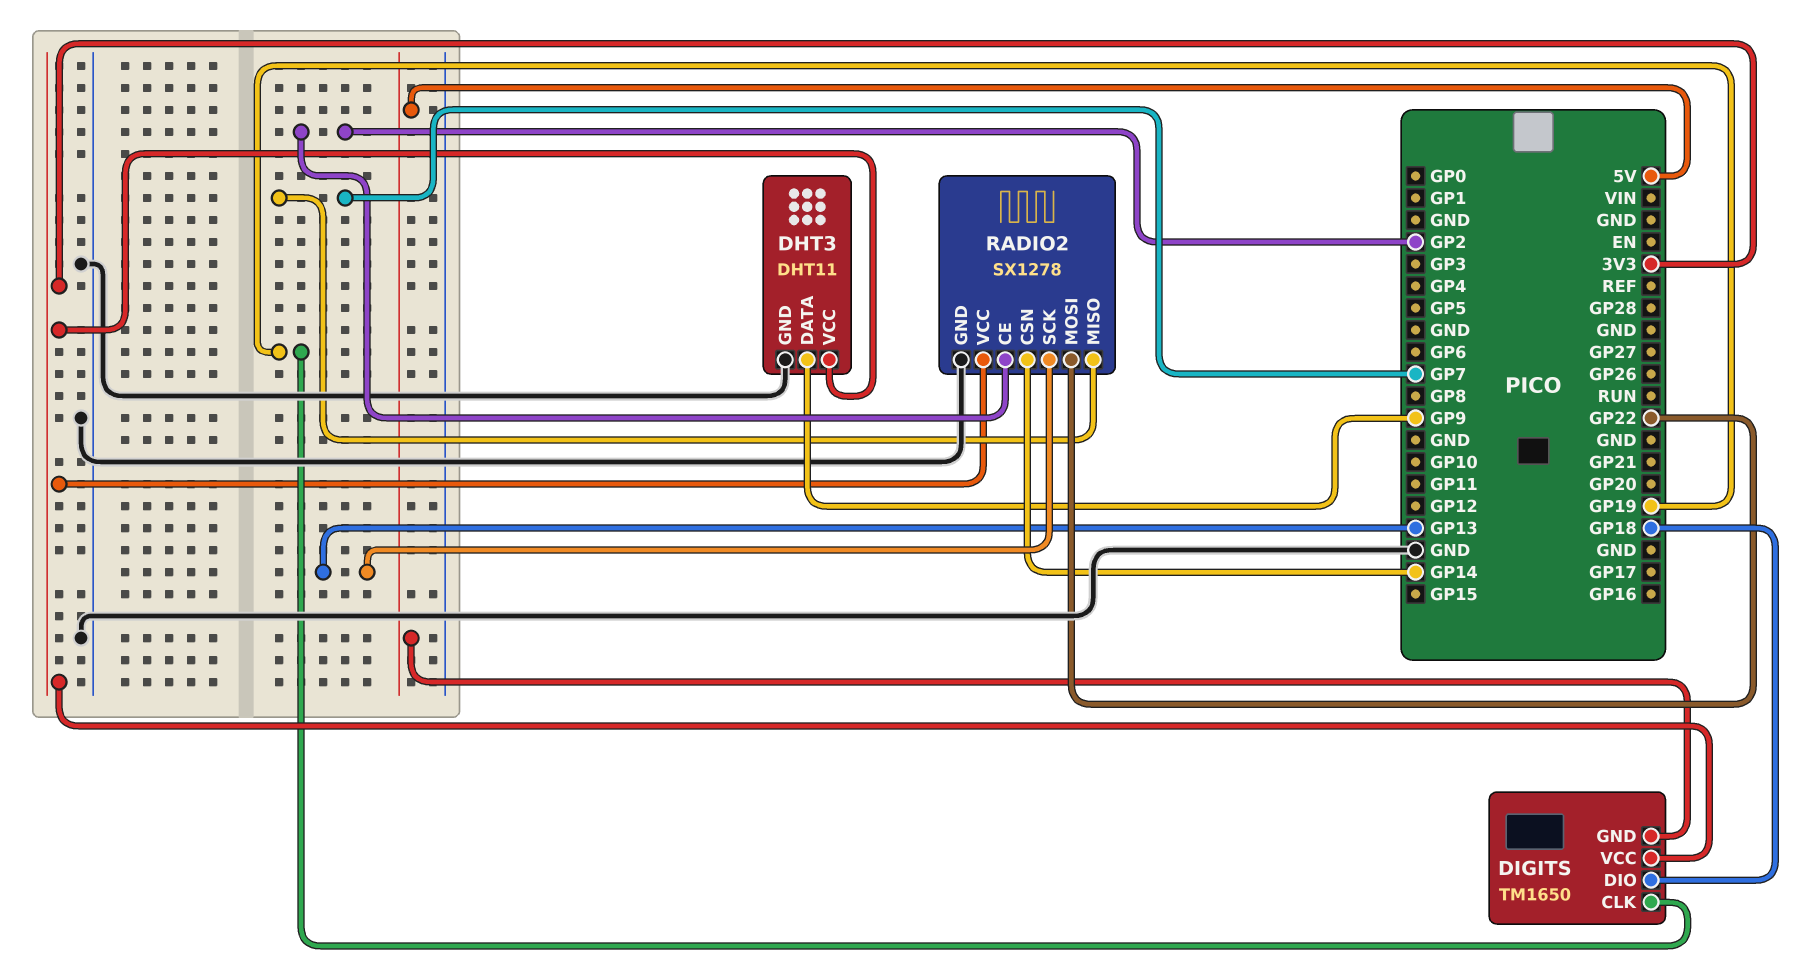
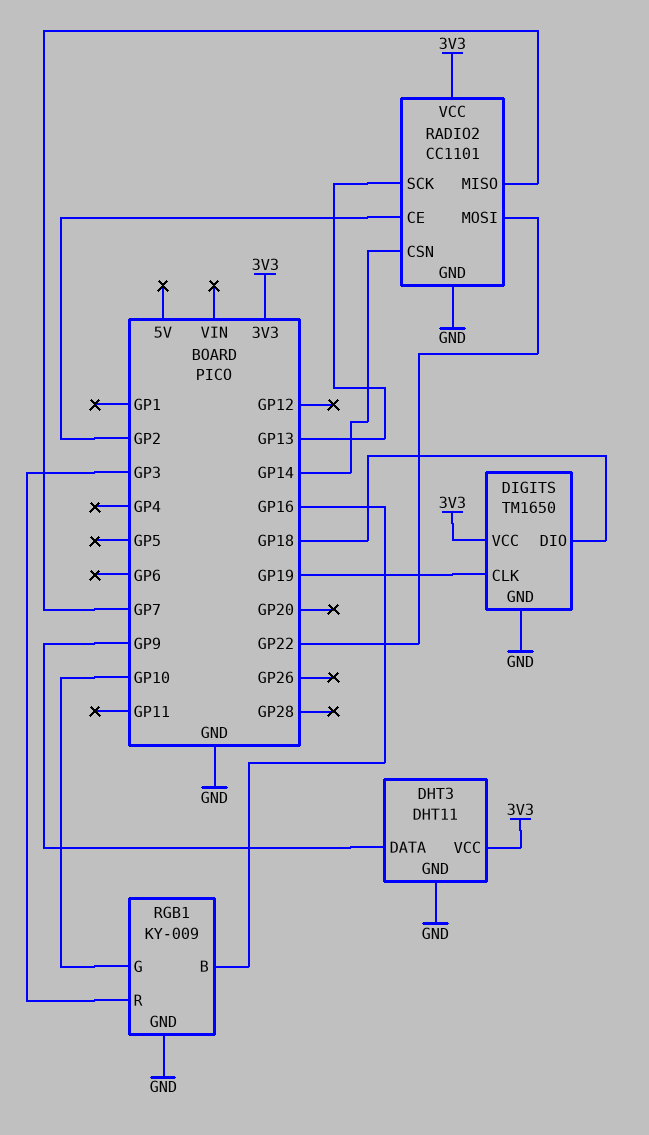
DIGITS pin GND: 5V -> GND
RADIO2: SX1278 -> CC1101
RGB1: none -> KY-009
RGB1 pin B: none -> GP16
RGB1 pin G: none -> GP10
RGB1 pin GND: none -> GND
RGB1 pin R: none -> GP3

